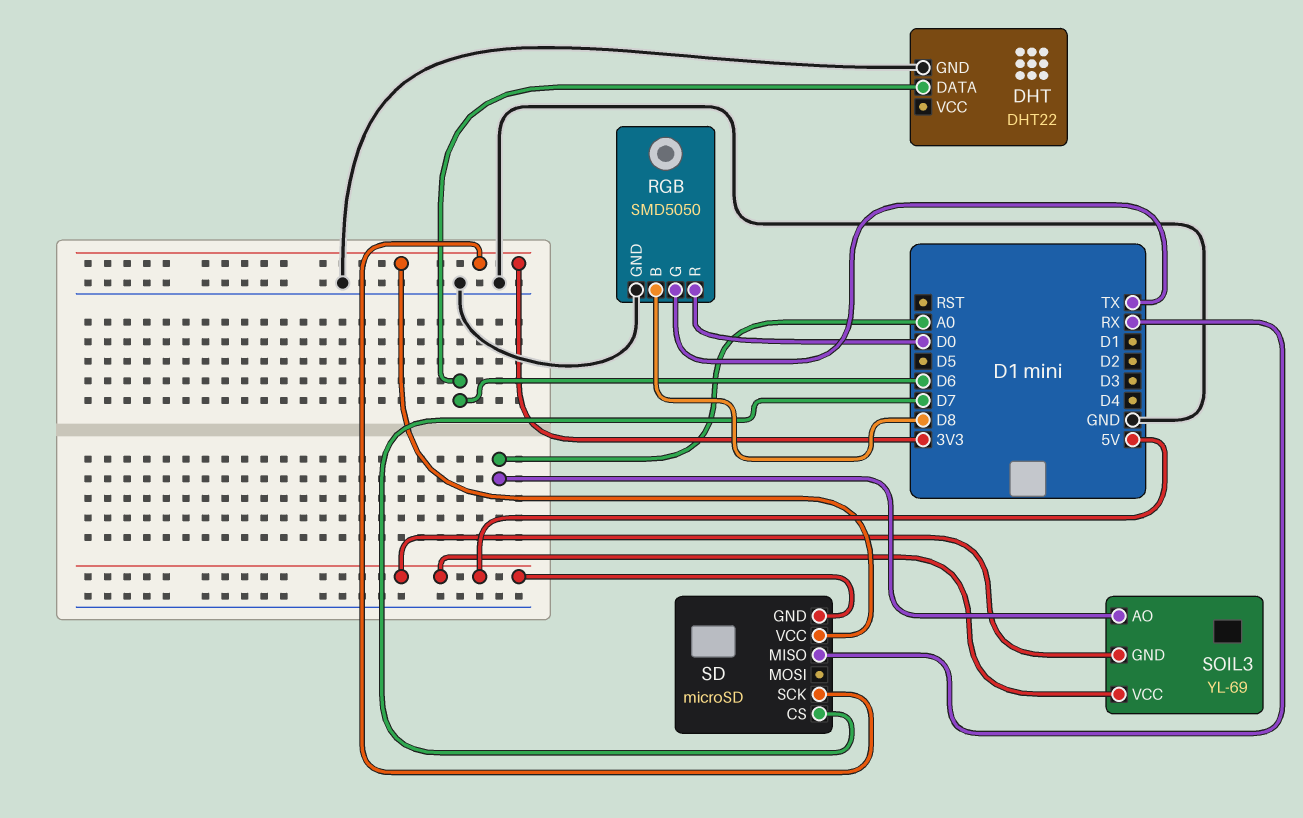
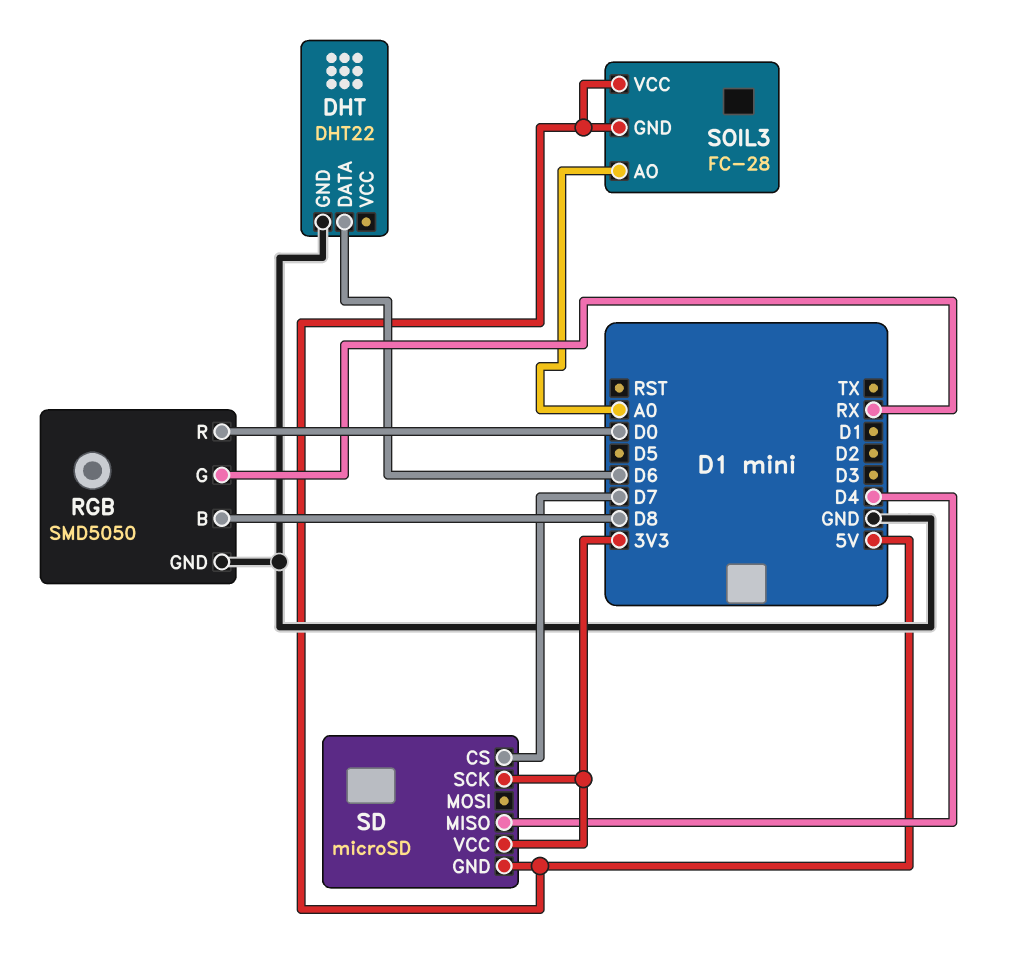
RGB pin G: TX -> RX
SD pin MISO: RX -> D4
SOIL3: YL-69 -> FC-28

